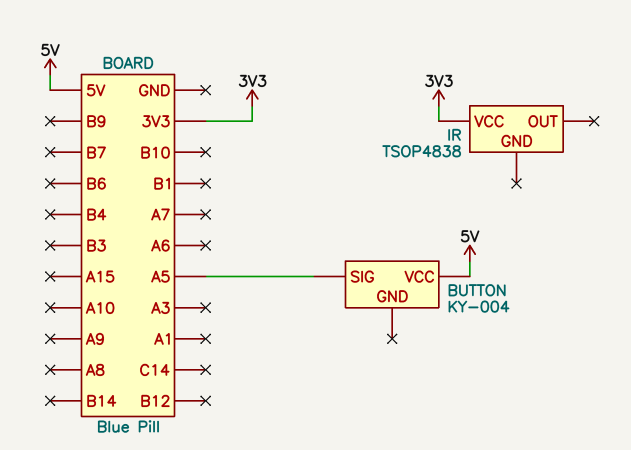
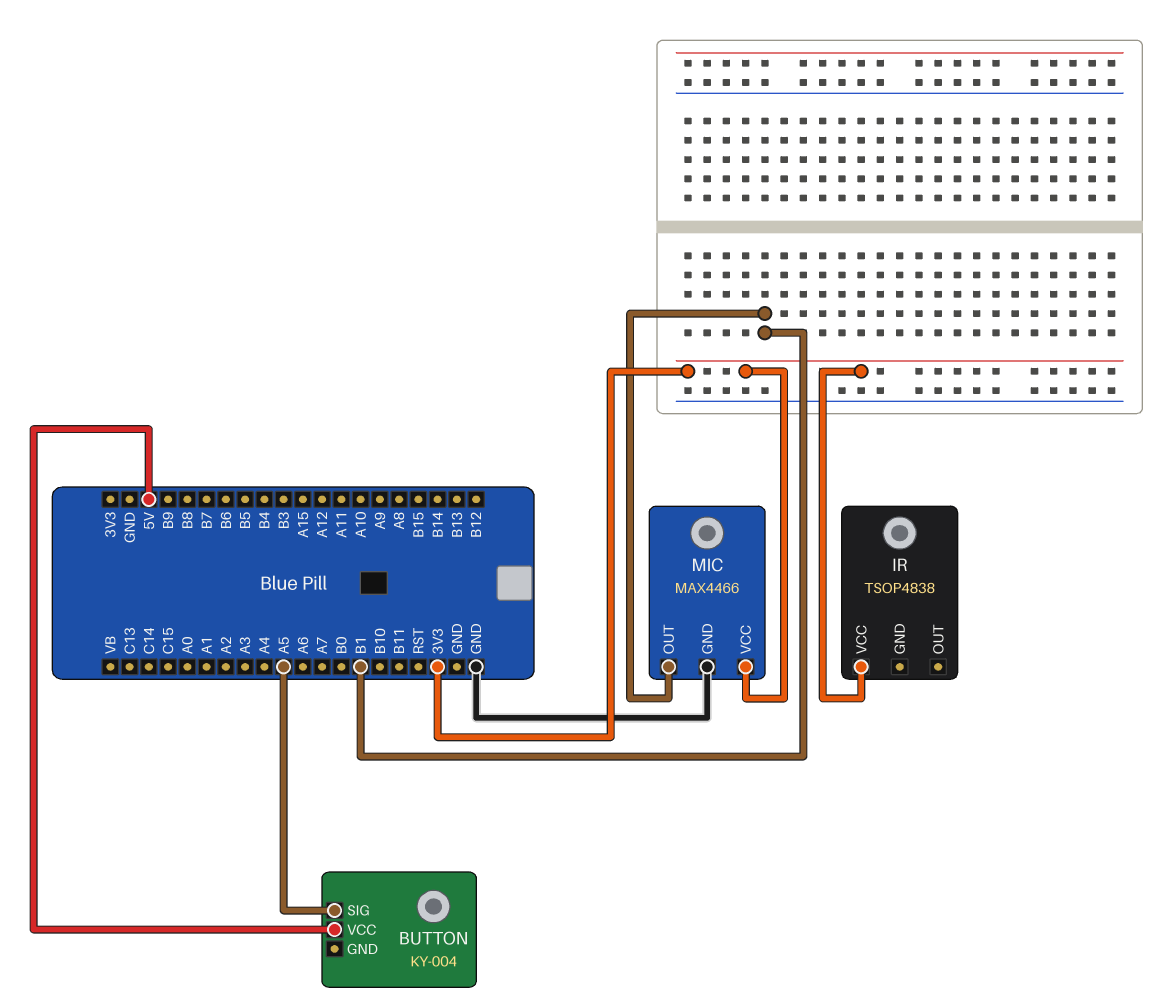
MIC: none -> MAX4466
MIC pin GND: none -> GND
MIC pin OUT: none -> B1
MIC pin VCC: none -> 3V3

